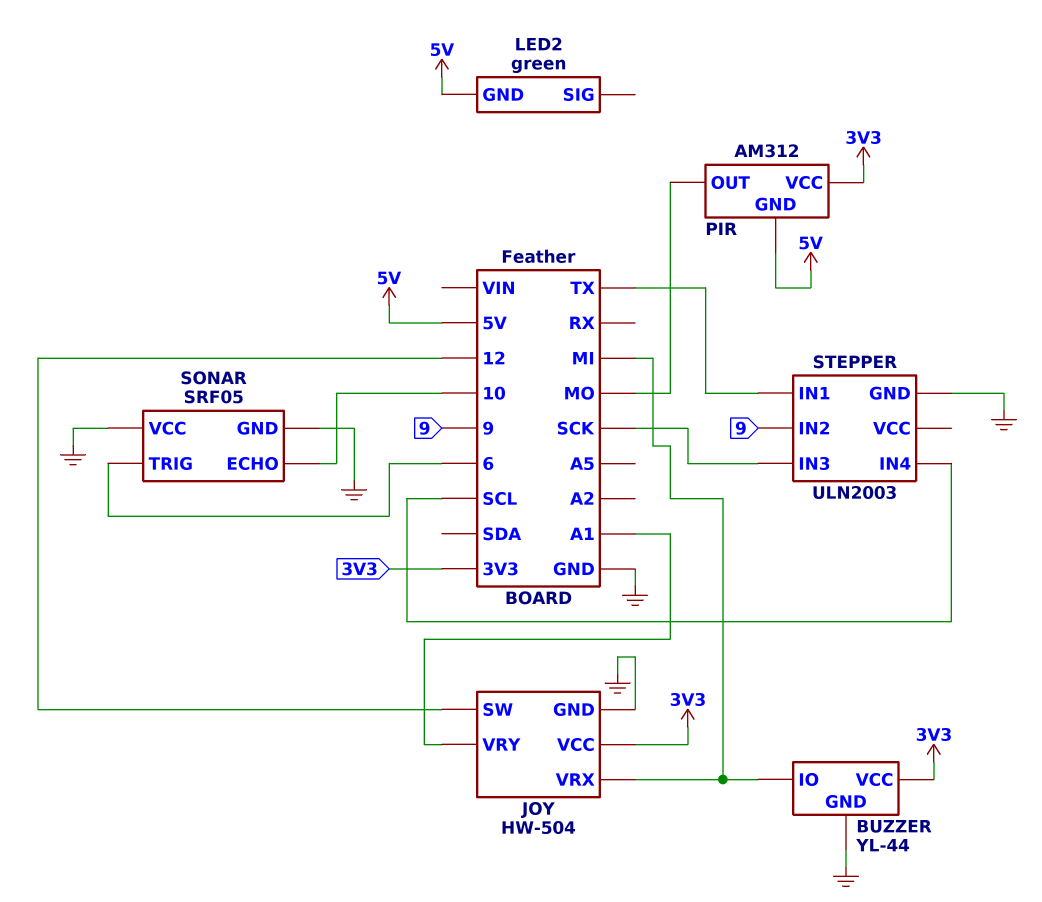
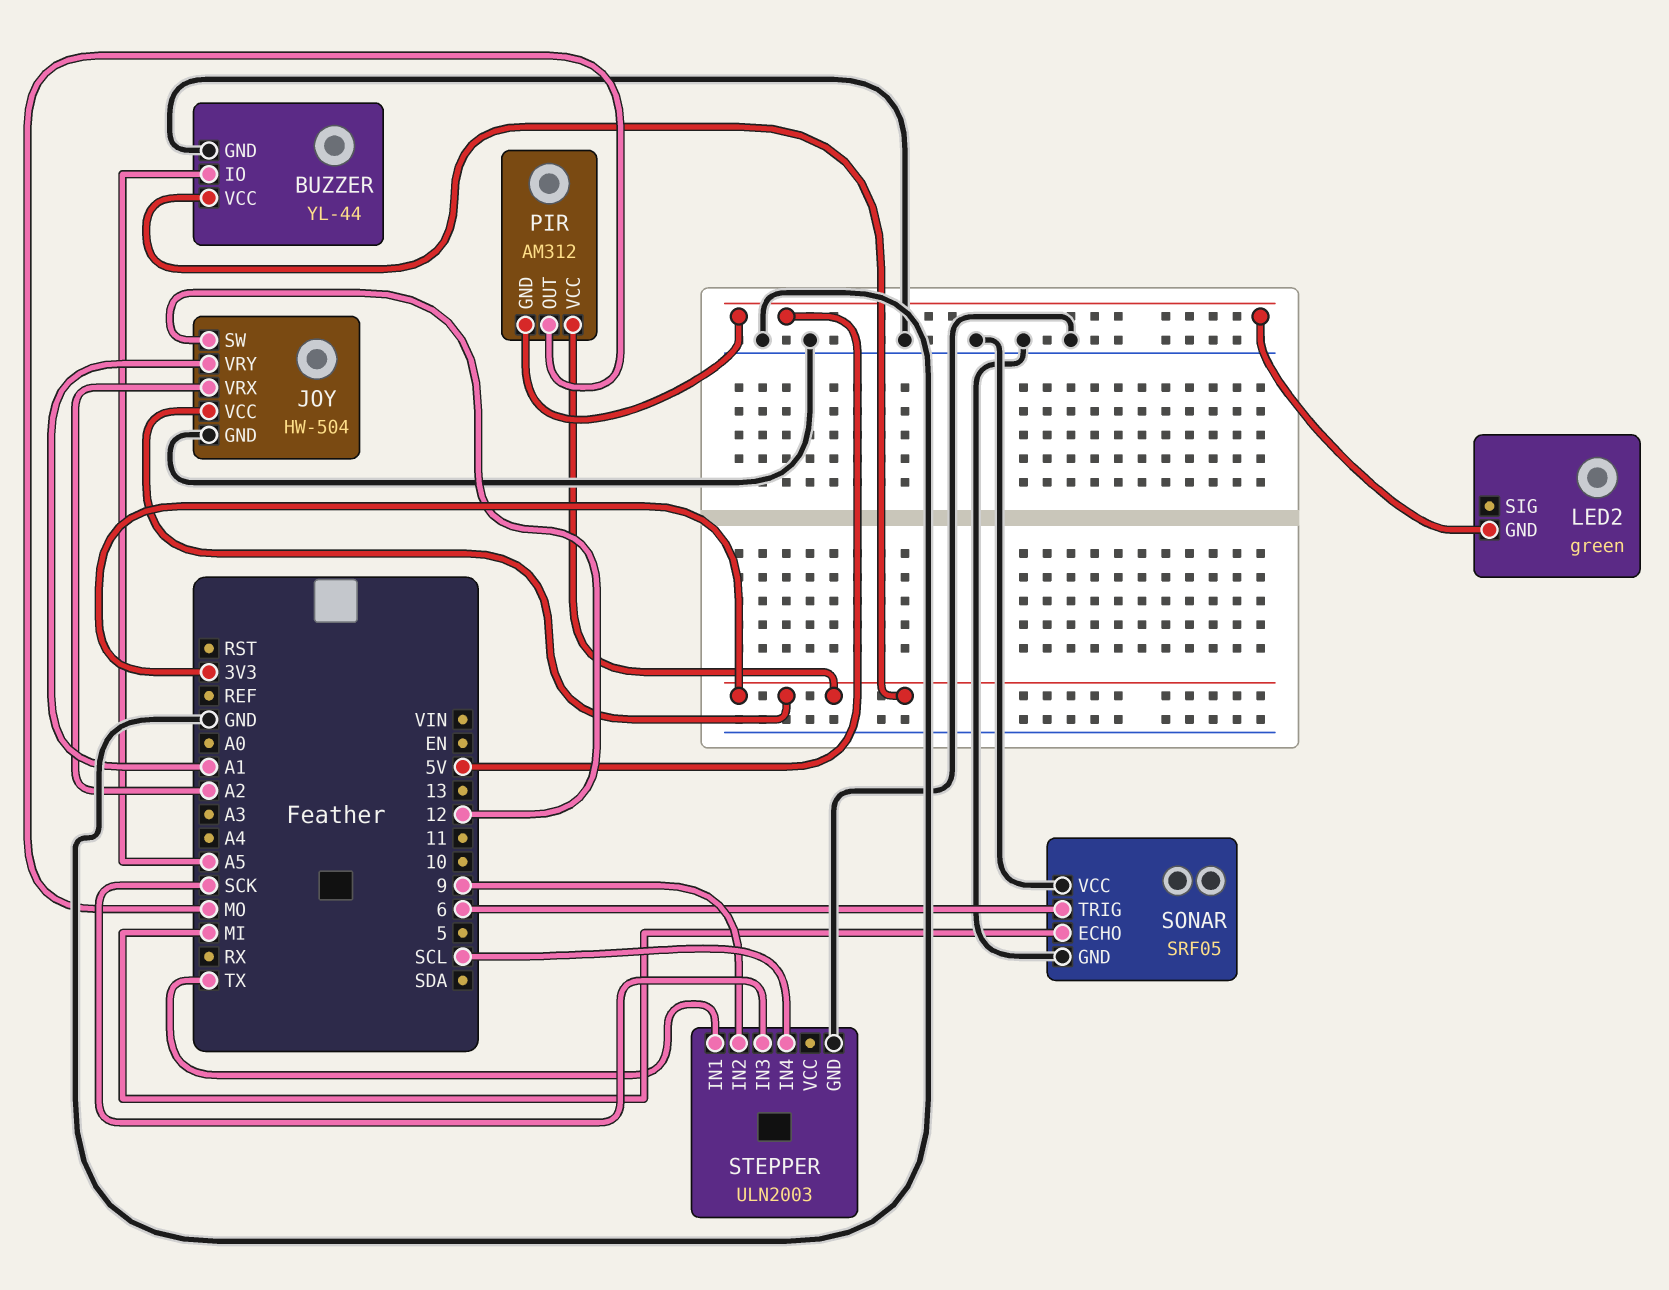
BUZZER pin IO: MI -> A5
JOY pin VRX: MI -> A2
SONAR pin ECHO: 10 -> MI

